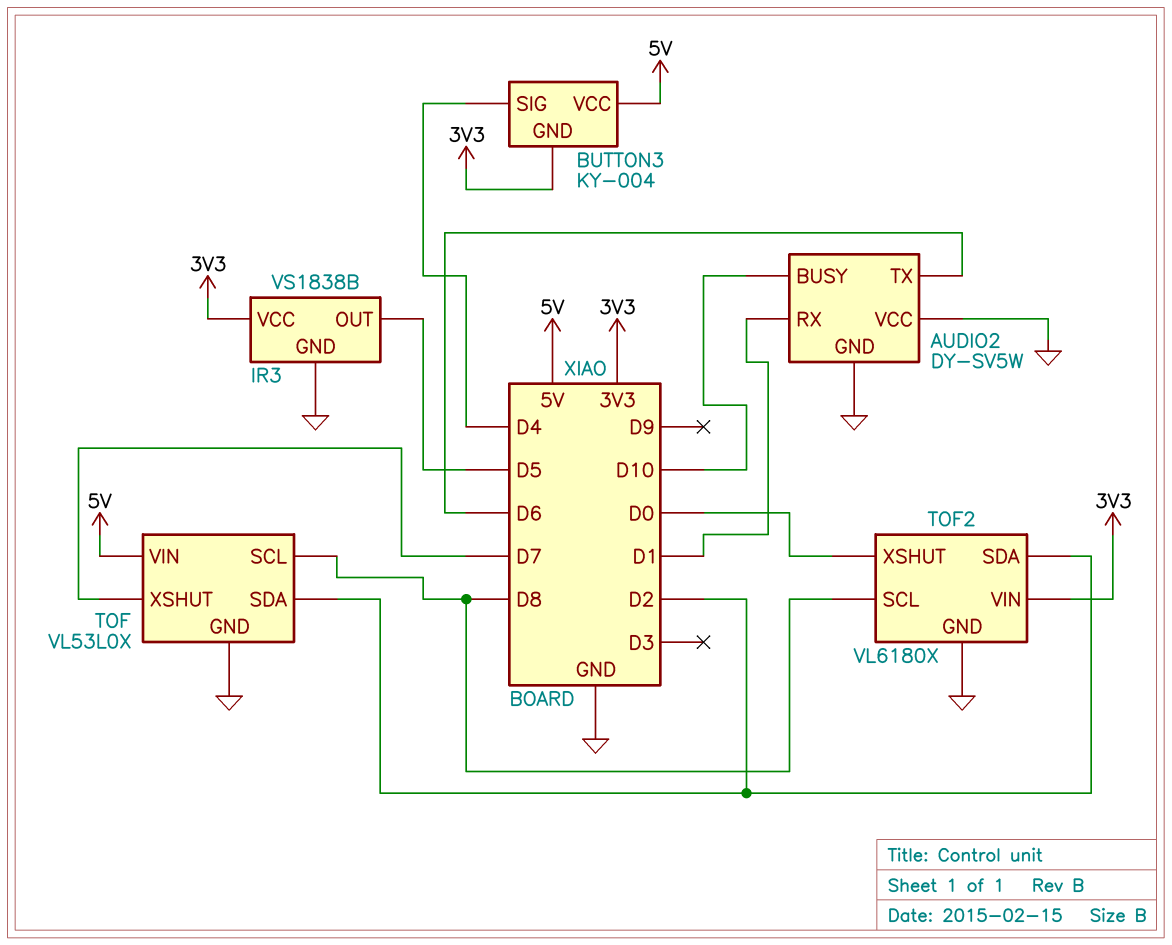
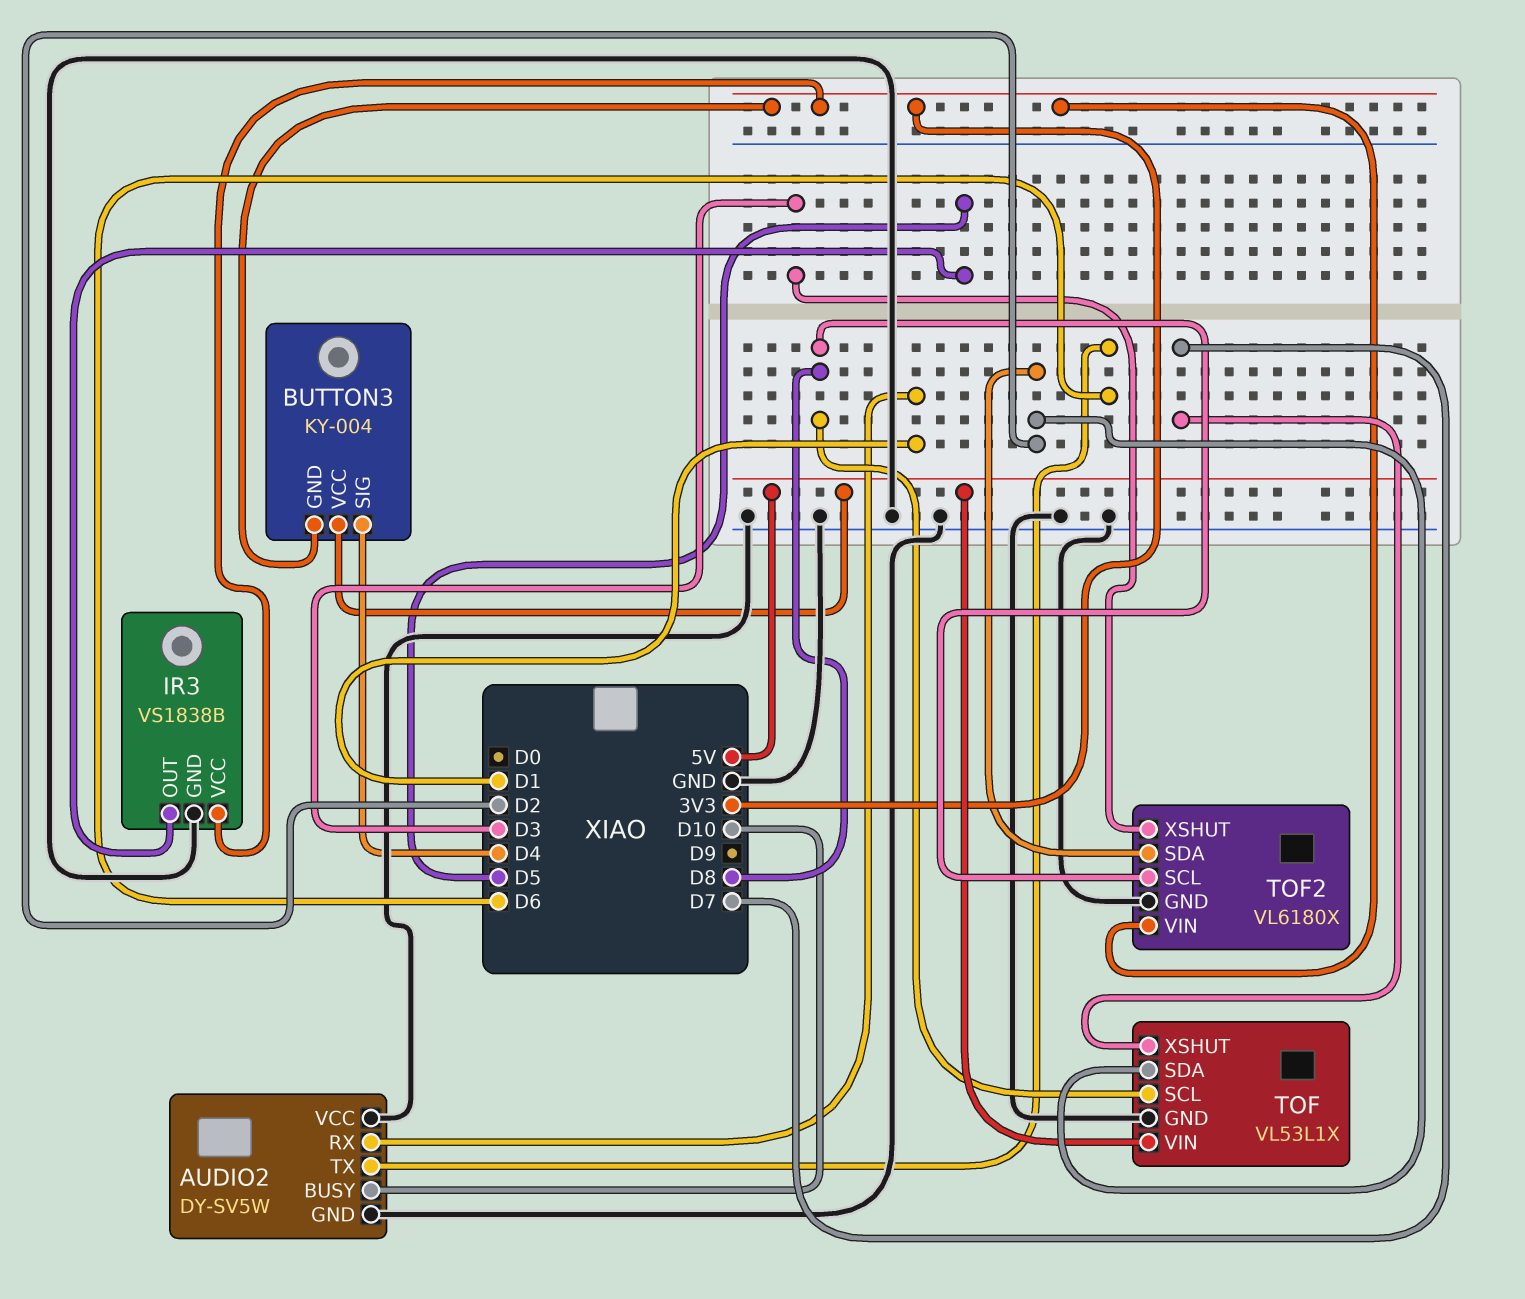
TOF: VL53L0X -> VL53L1X
TOF2 pin XSHUT: D0 -> D3

